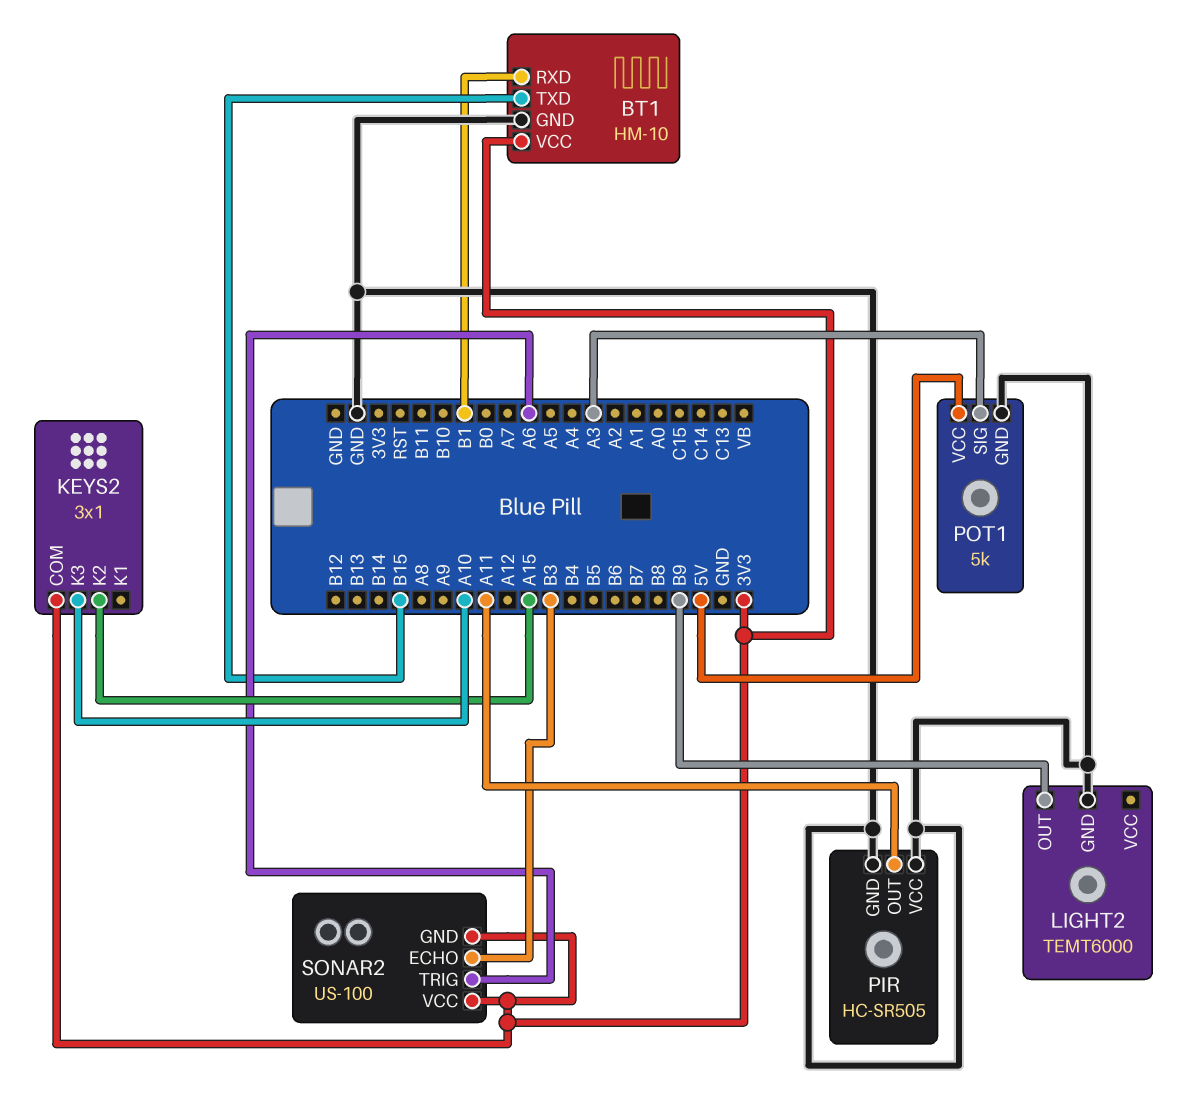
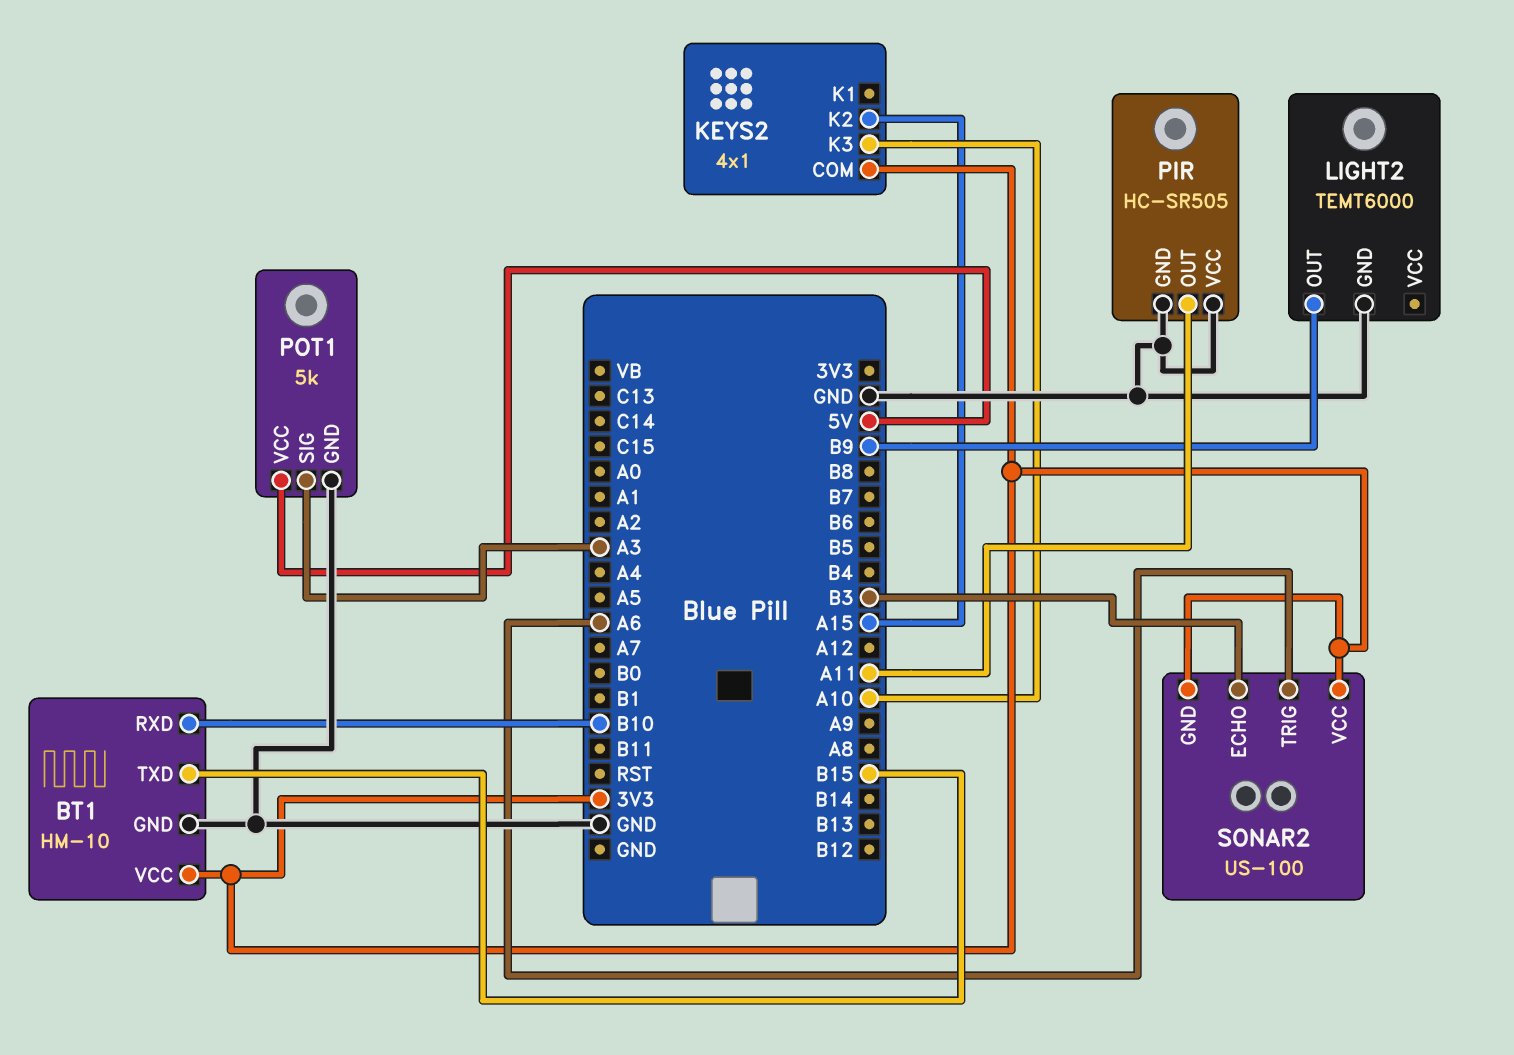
BT1 pin RXD: B1 -> B10
KEYS2: 3x1 -> 4x1

